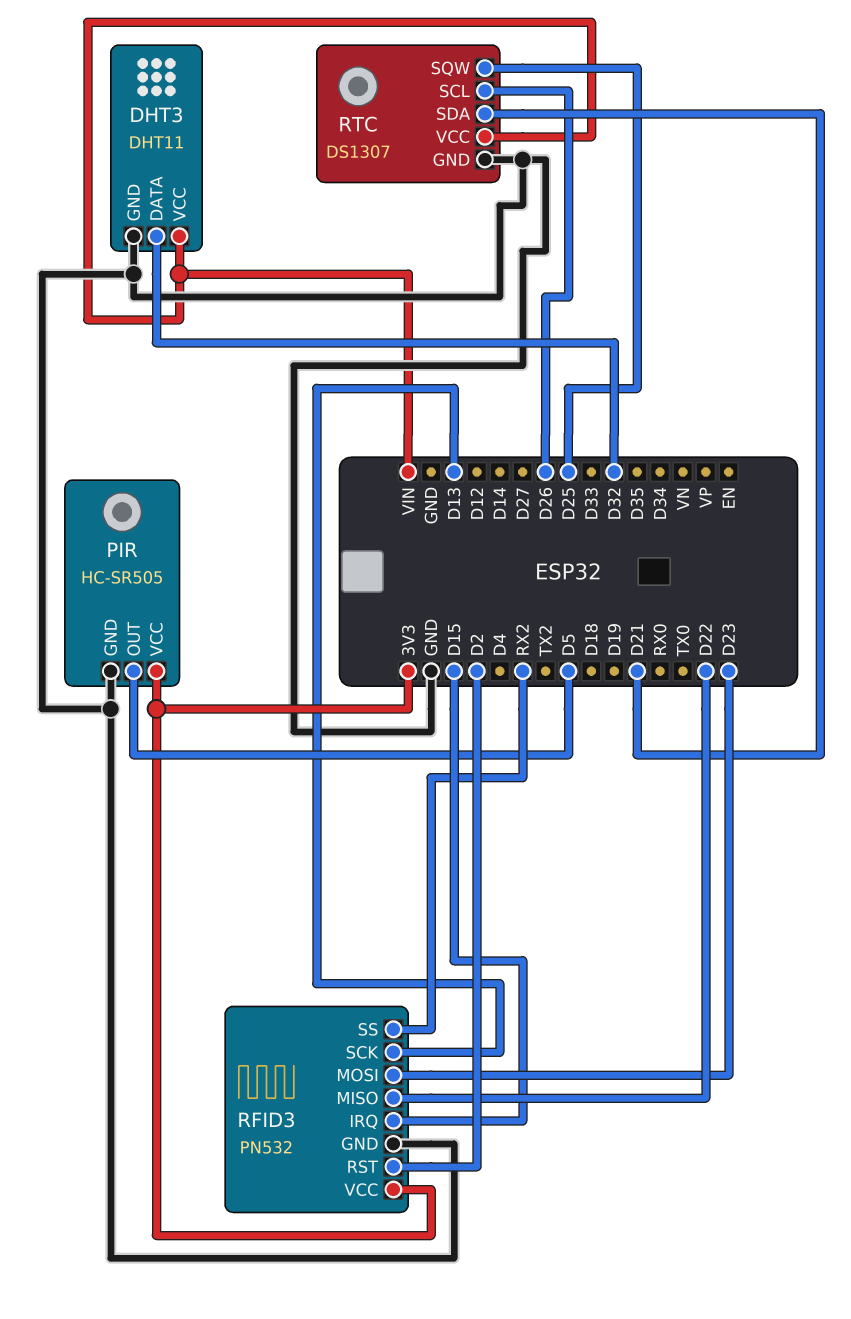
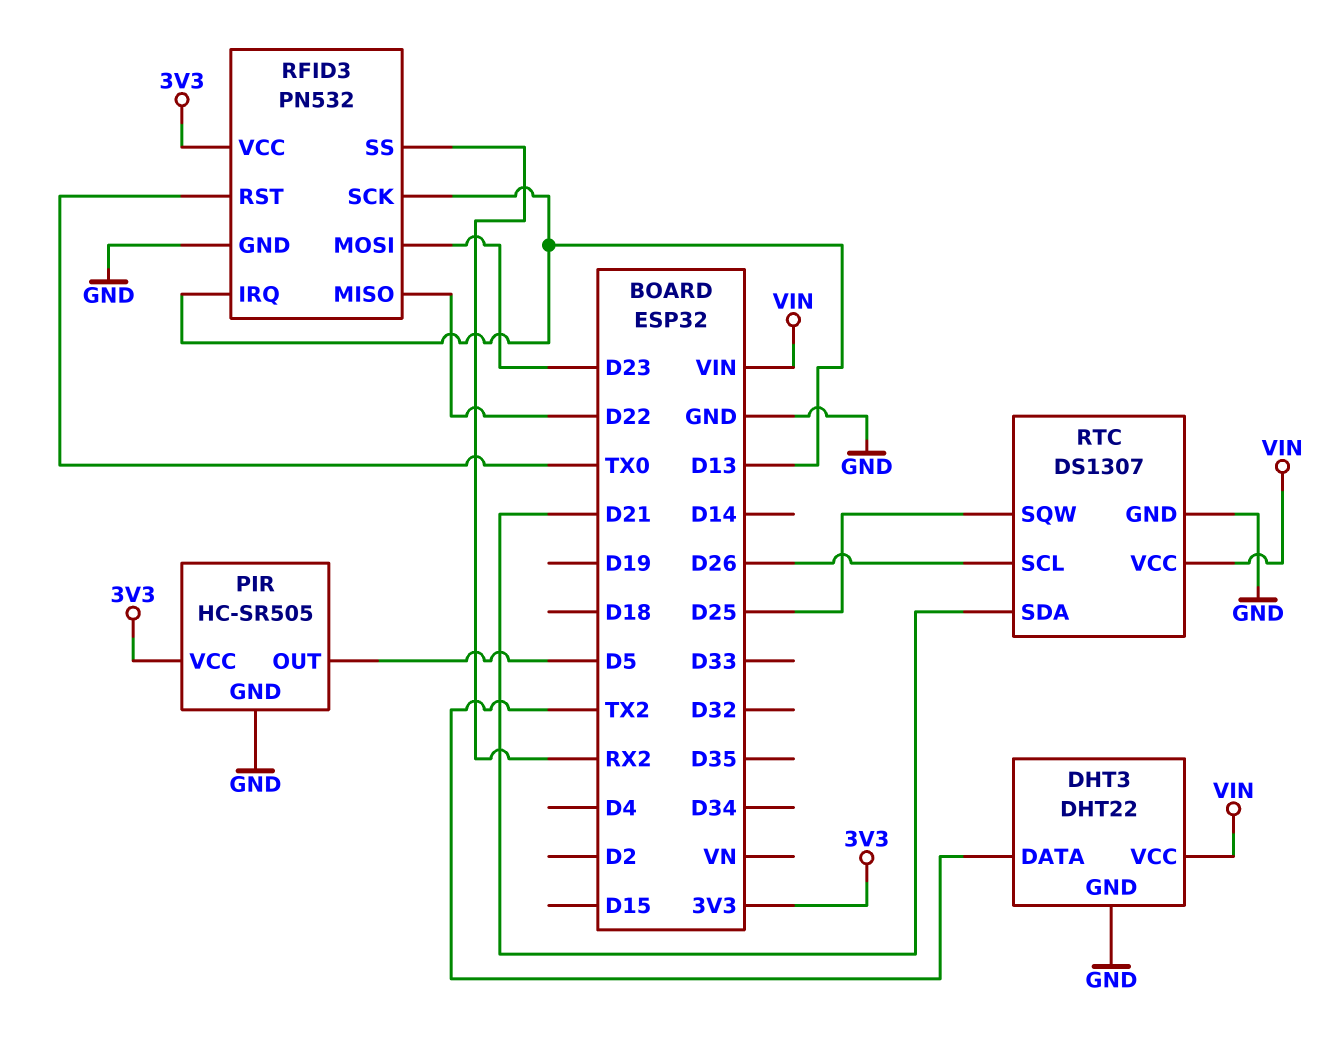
DHT3: DHT11 -> DHT22
DHT3 pin DATA: D32 -> TX2
RFID3 pin IRQ: D15 -> D13
RFID3 pin RST: D2 -> TX0

